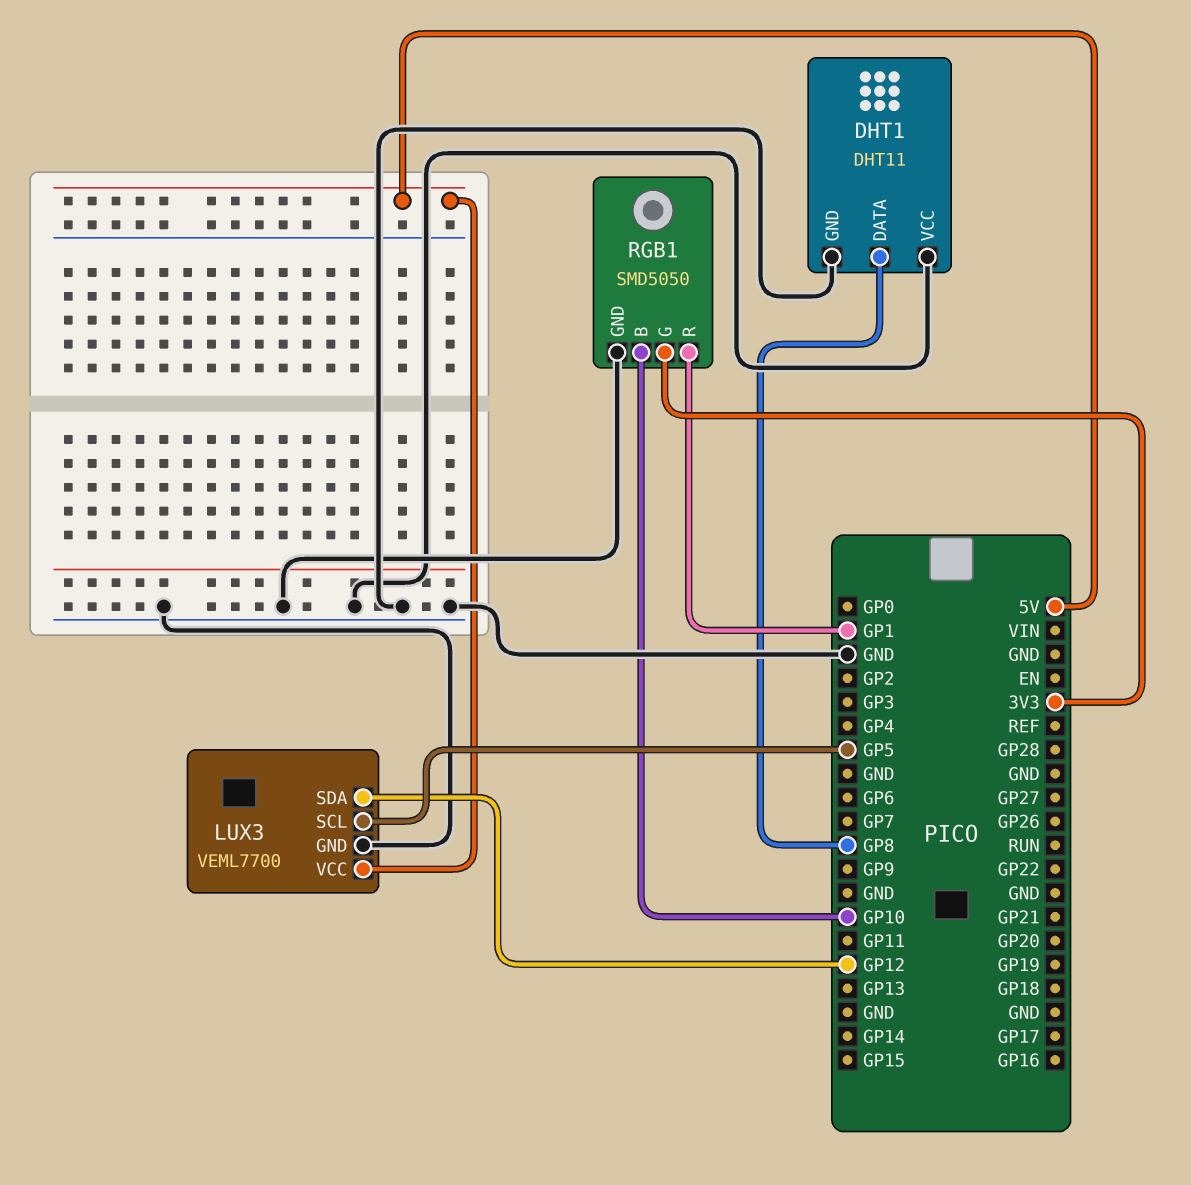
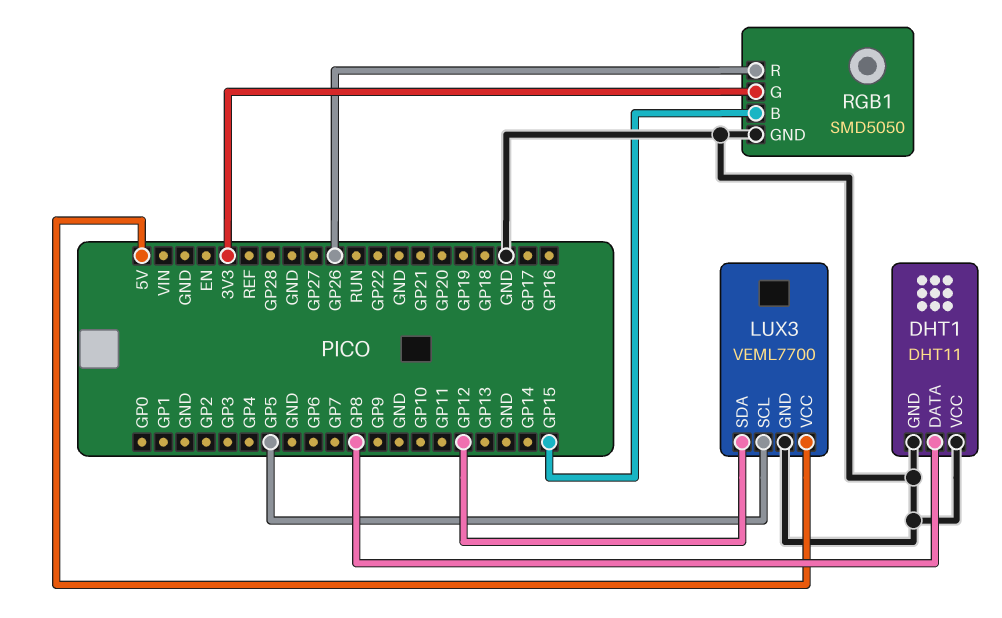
RGB1 pin B: GP10 -> GP15
RGB1 pin R: GP1 -> GP26

